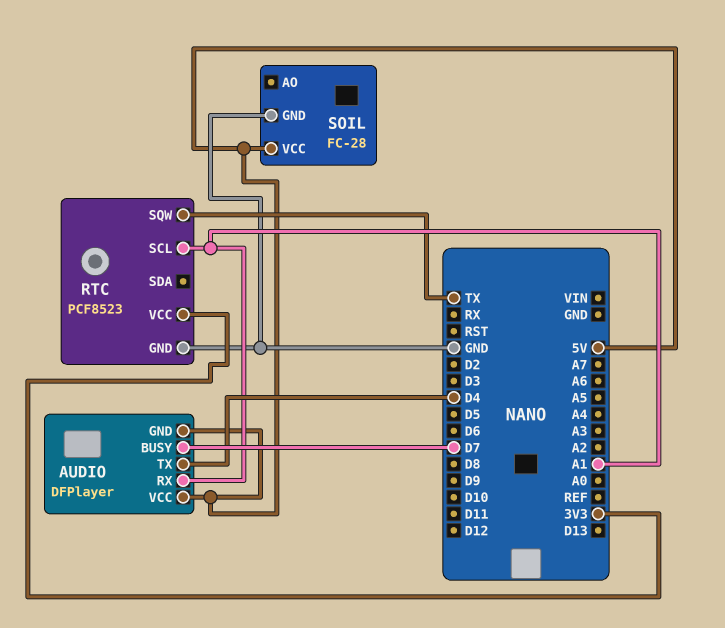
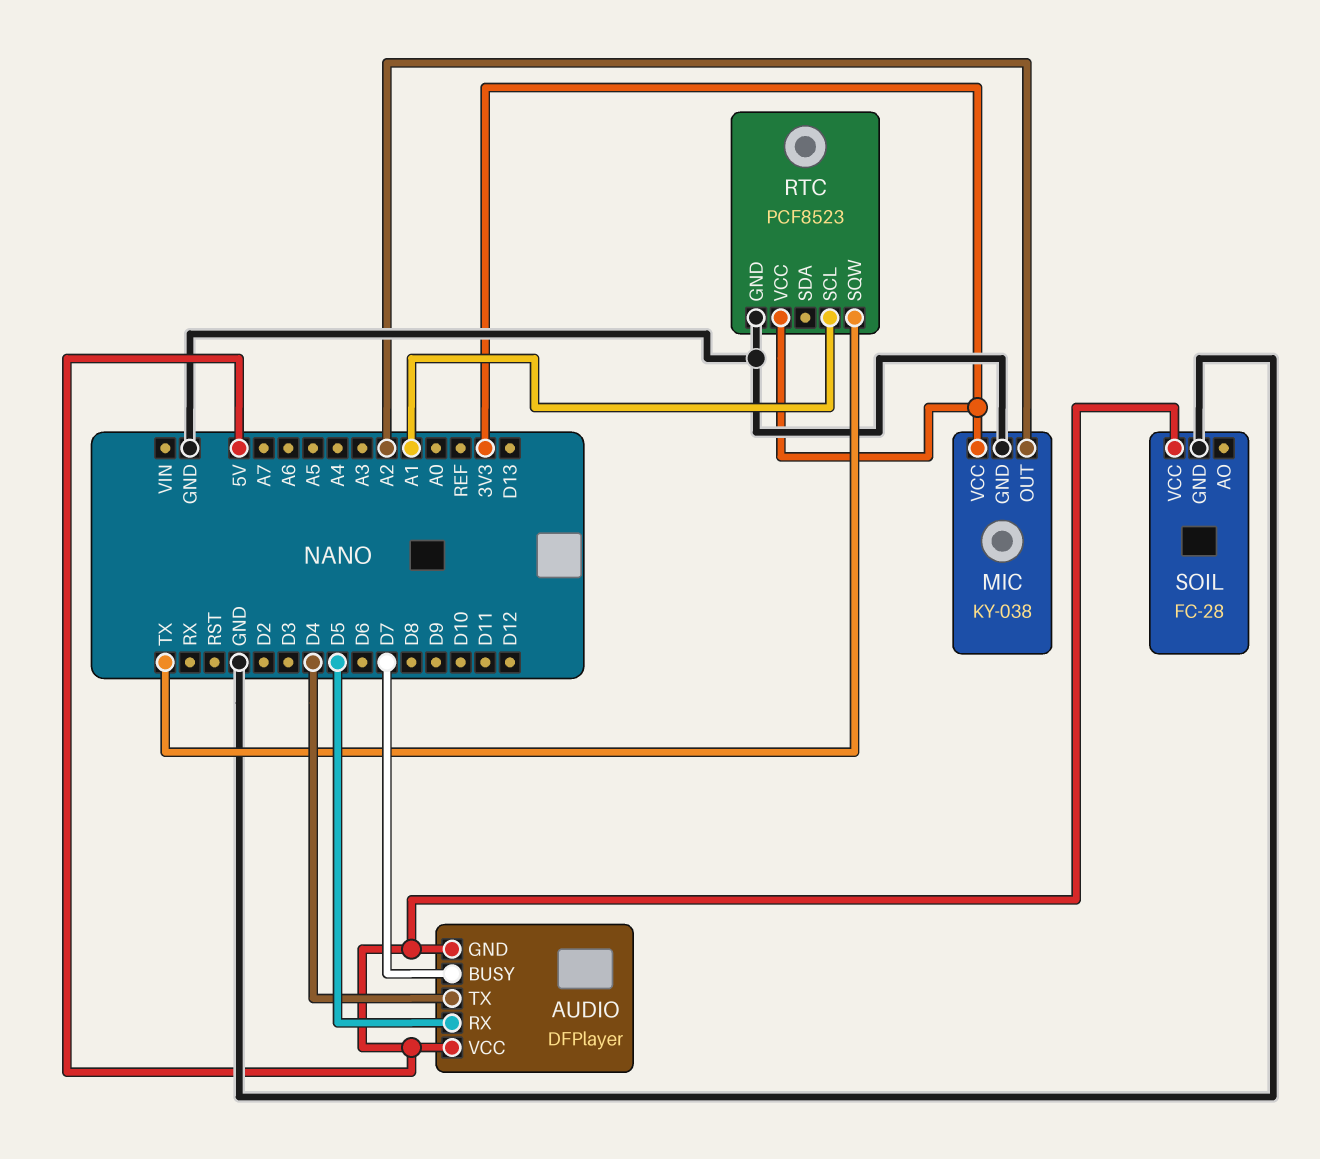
AUDIO pin RX: A1 -> D5
MIC: none -> KY-038
MIC pin GND: none -> GND
MIC pin OUT: none -> A2
MIC pin VCC: none -> 3V3

